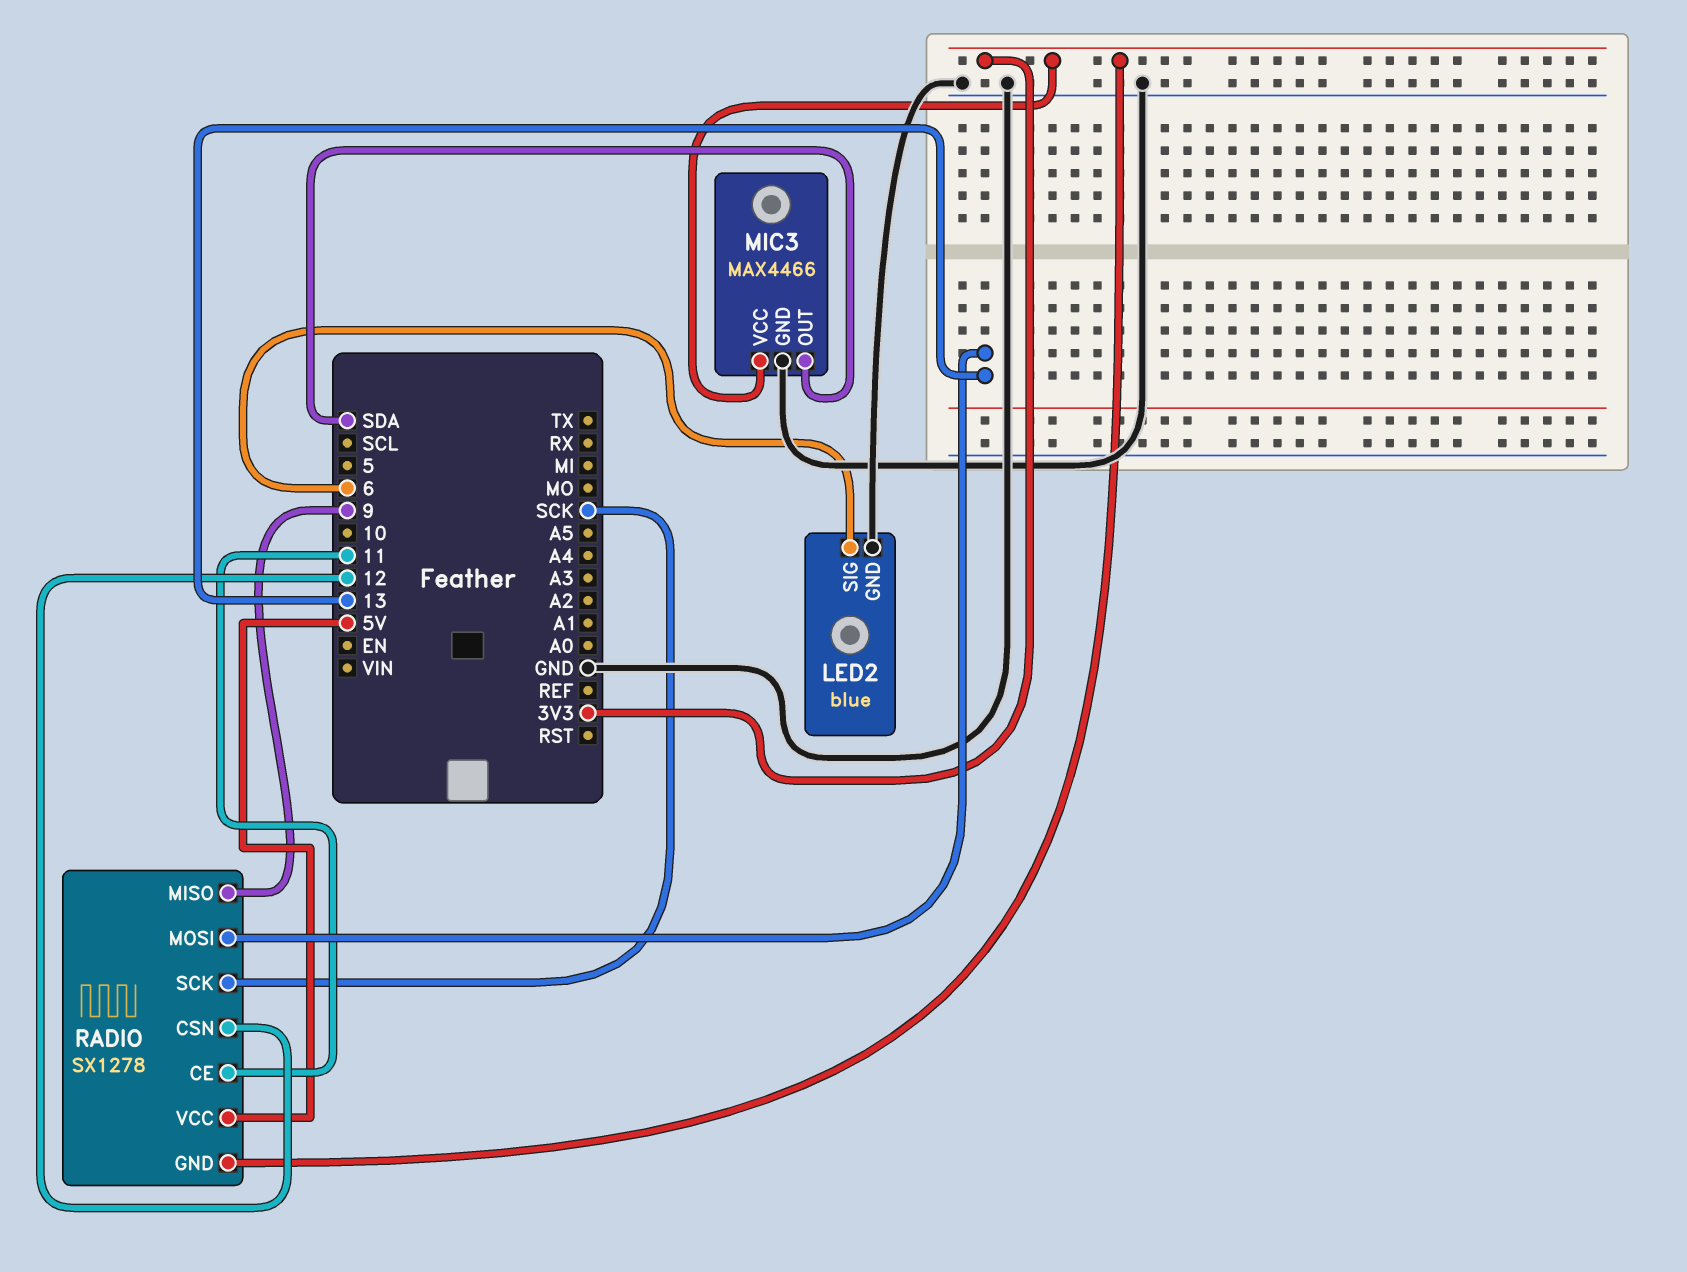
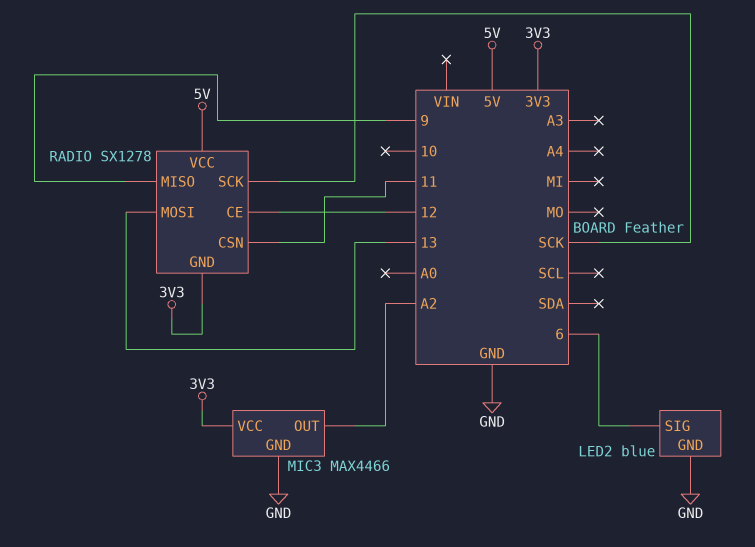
MIC3 pin OUT: SDA -> A2
RADIO pin CE: 11 -> 12
RADIO pin CSN: 12 -> 11

